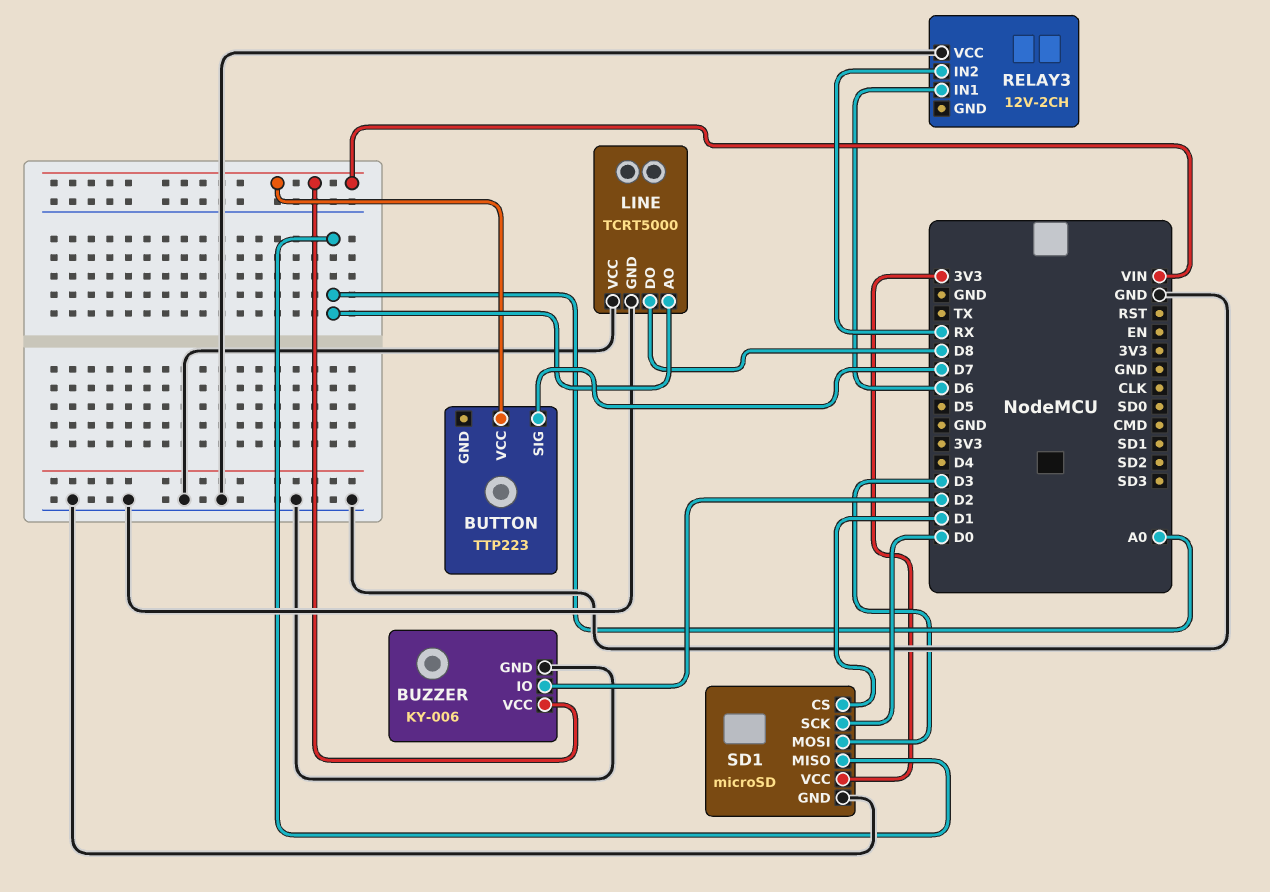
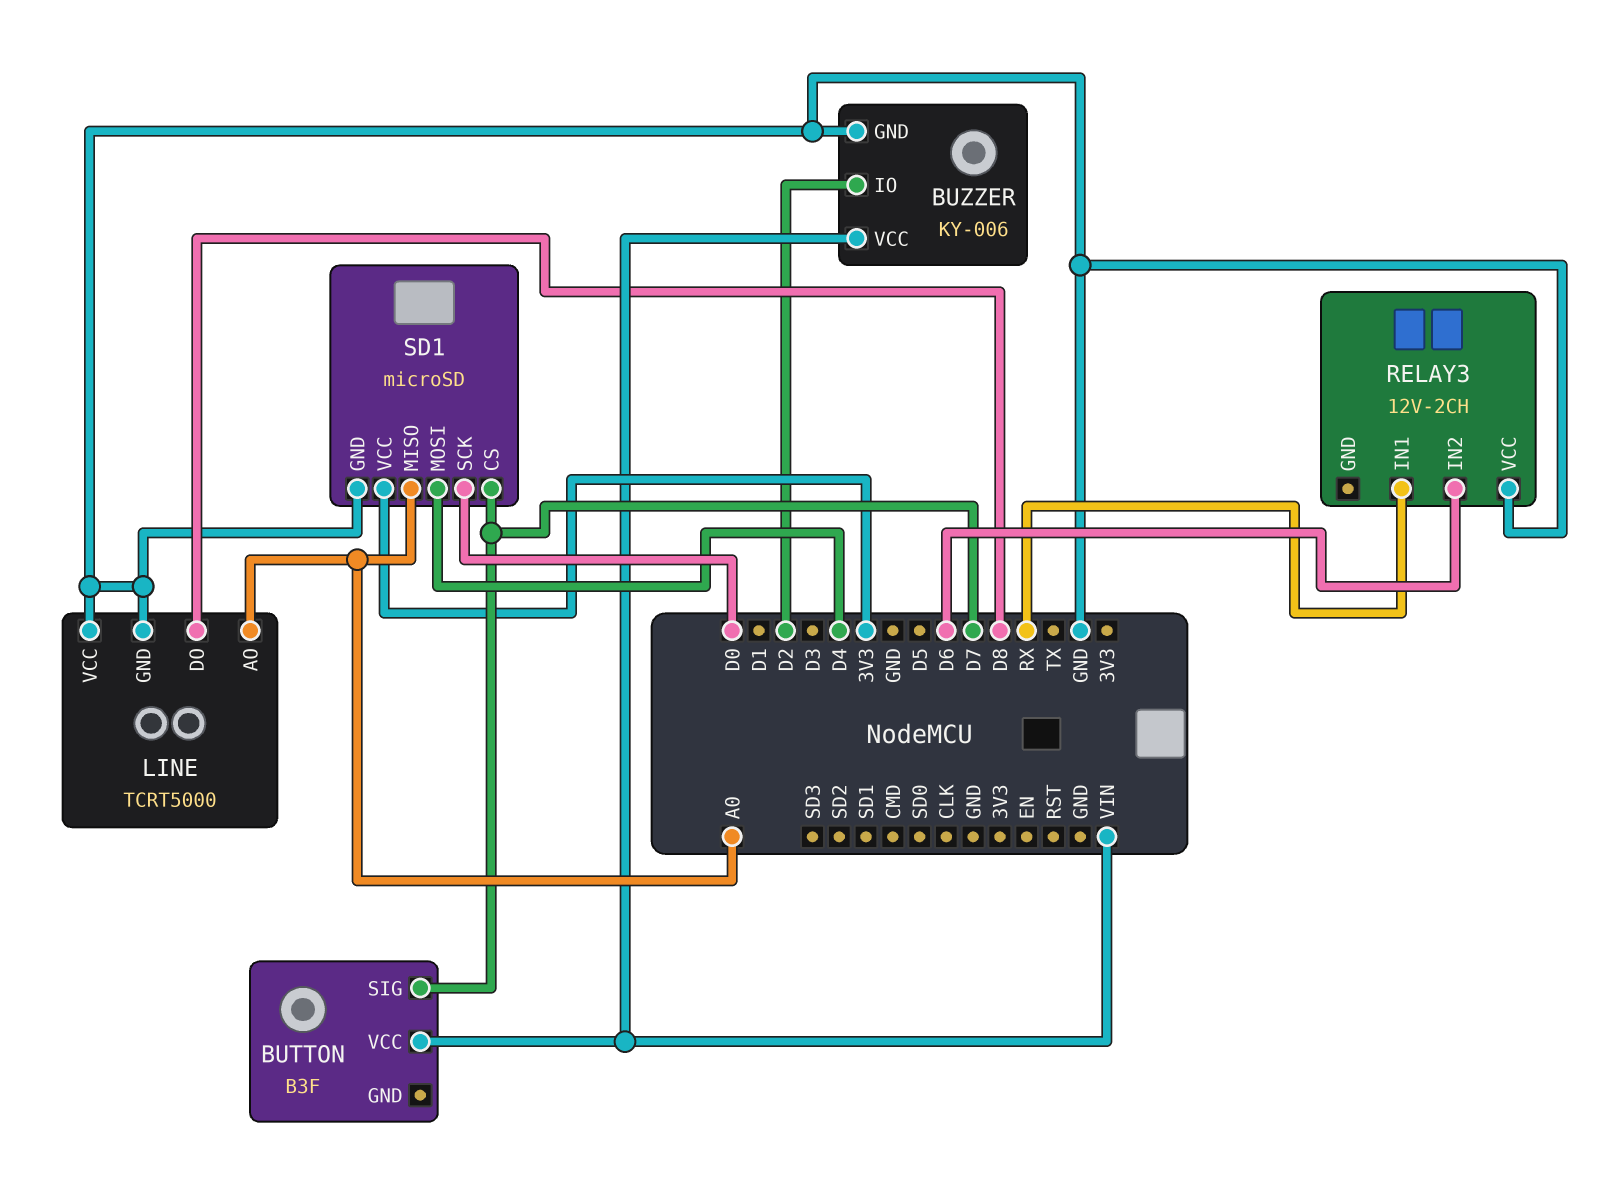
BUTTON: TTP223 -> B3F
RELAY3 pin IN1: D6 -> RX
RELAY3 pin IN2: RX -> D6
SD1 pin CS: D1 -> D7
SD1 pin MOSI: D3 -> D4

